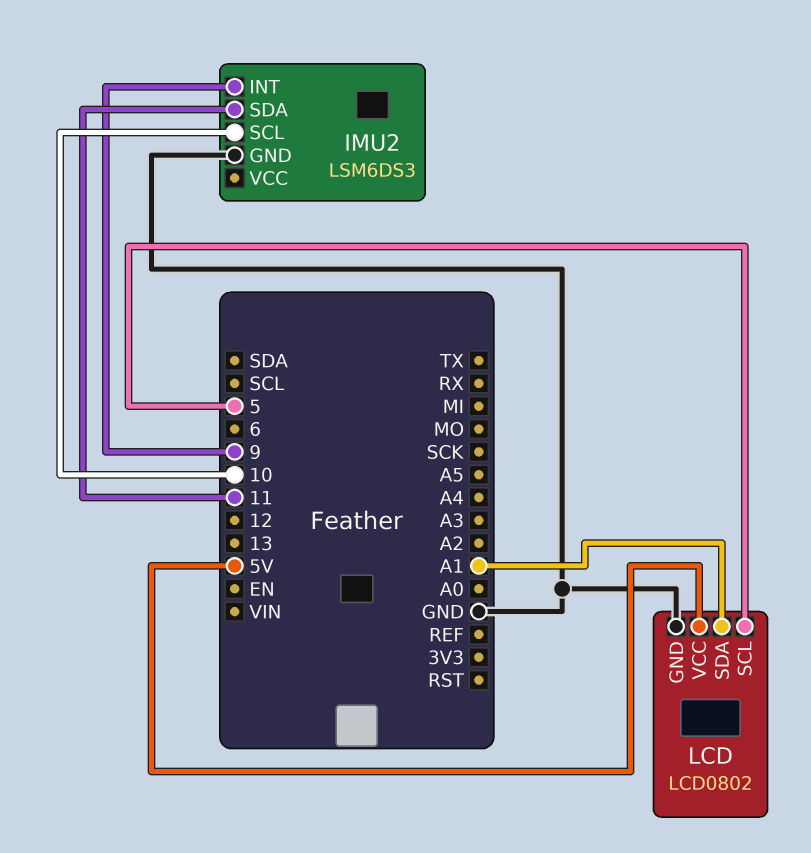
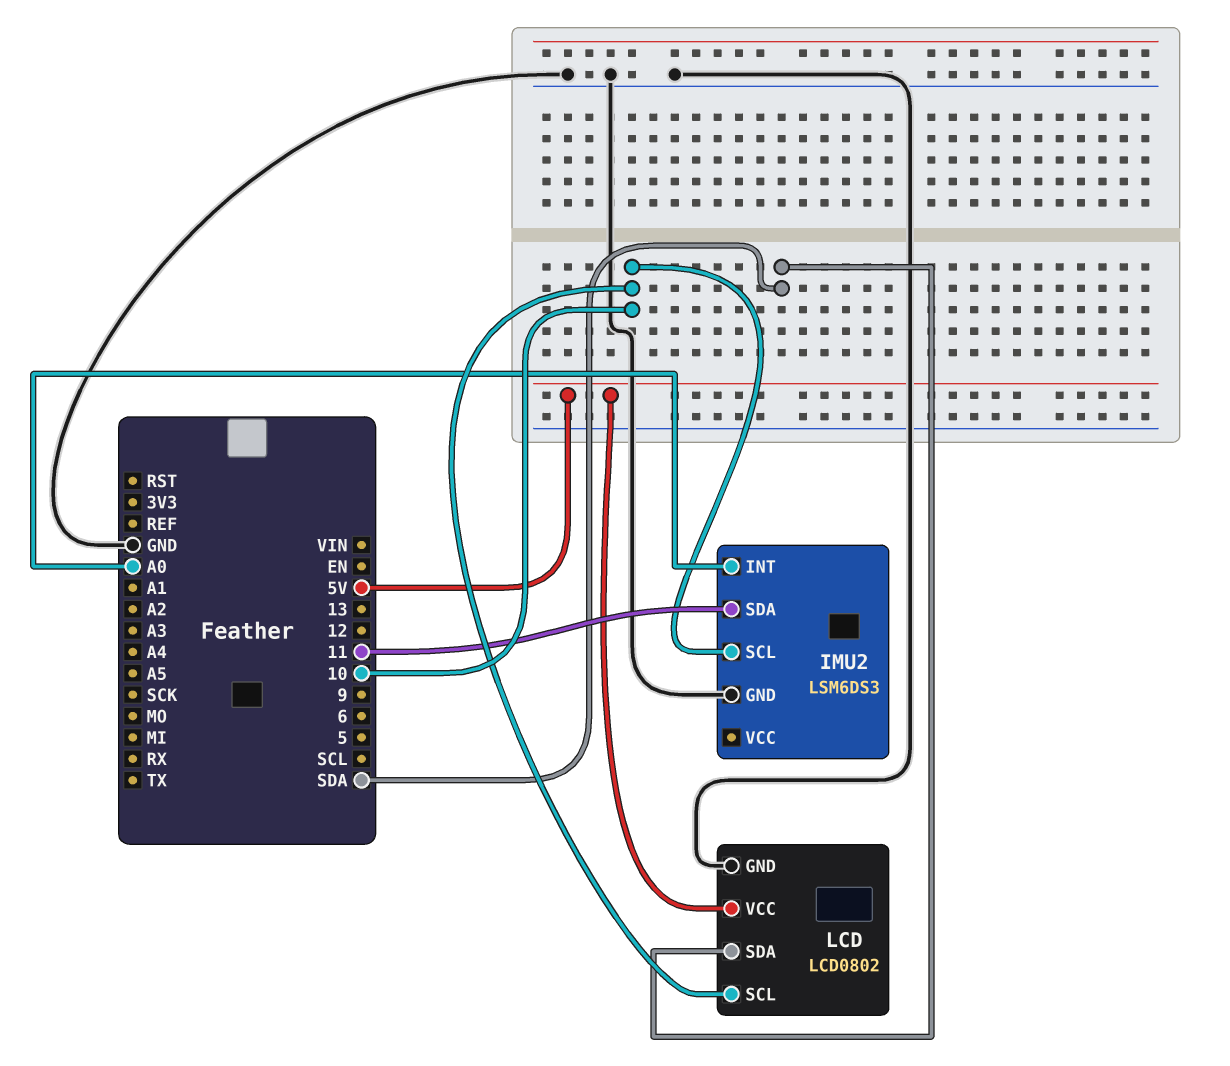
IMU2 pin INT: 9 -> A0
LCD pin SCL: 5 -> 10
LCD pin SDA: A1 -> SDA

